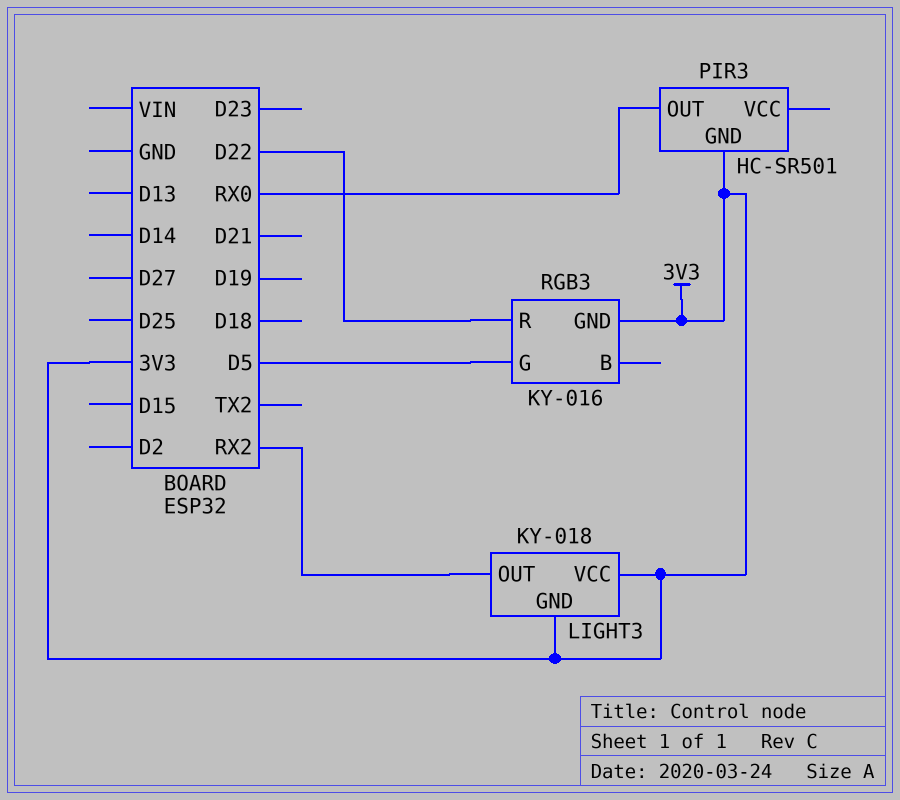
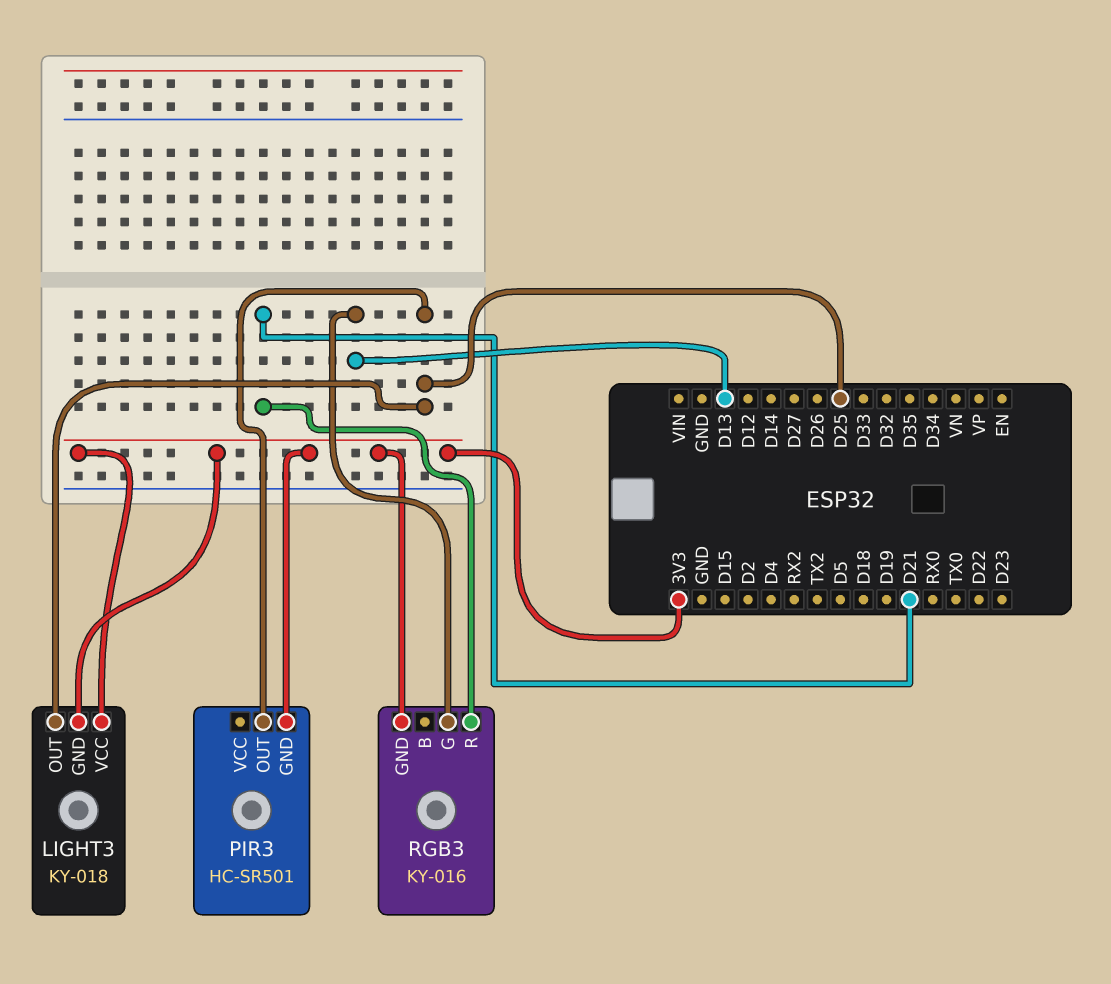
LIGHT3 pin OUT: RX2 -> D25
PIR3 pin OUT: RX0 -> D25
RGB3 pin G: D5 -> D13
RGB3 pin R: D22 -> D21

